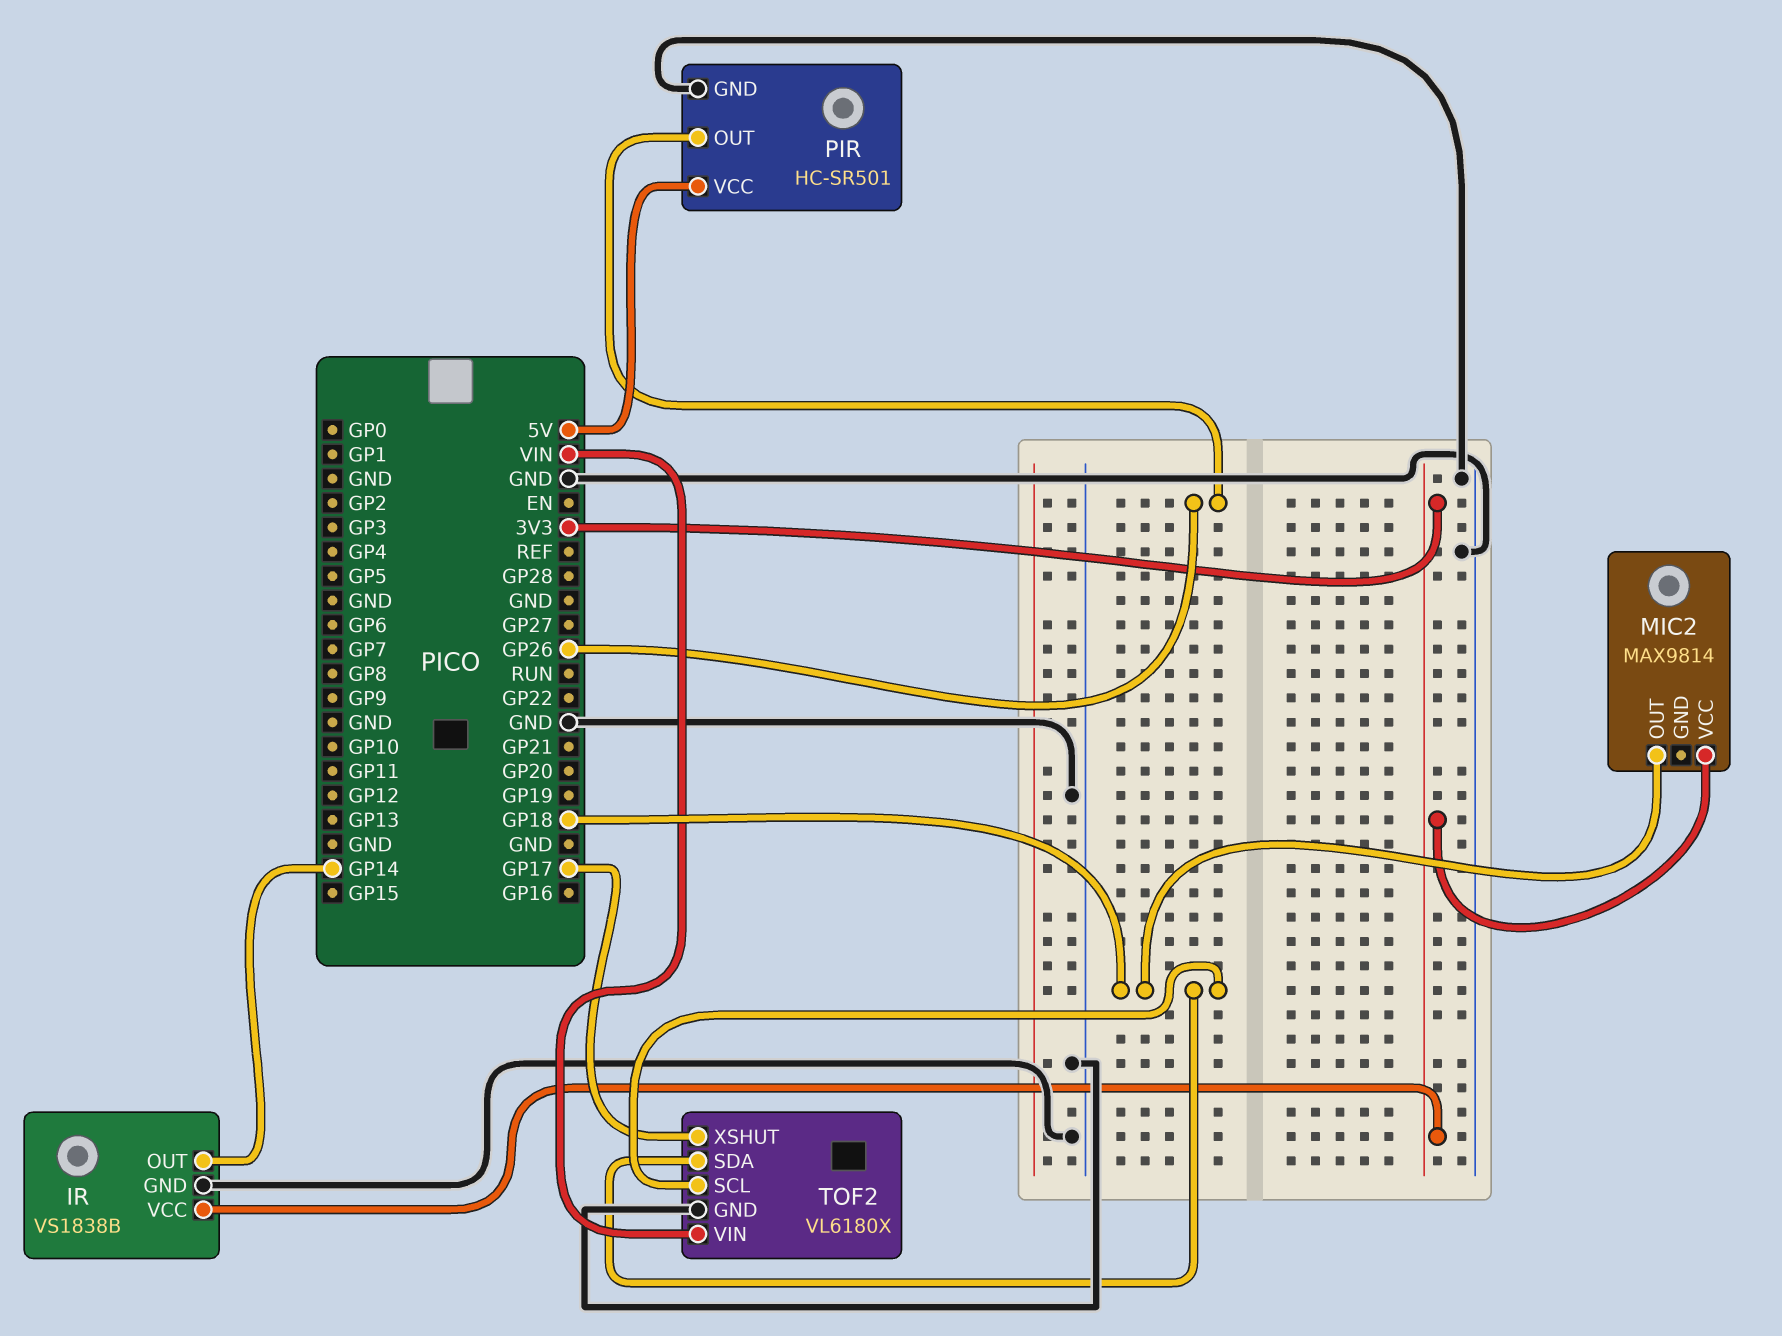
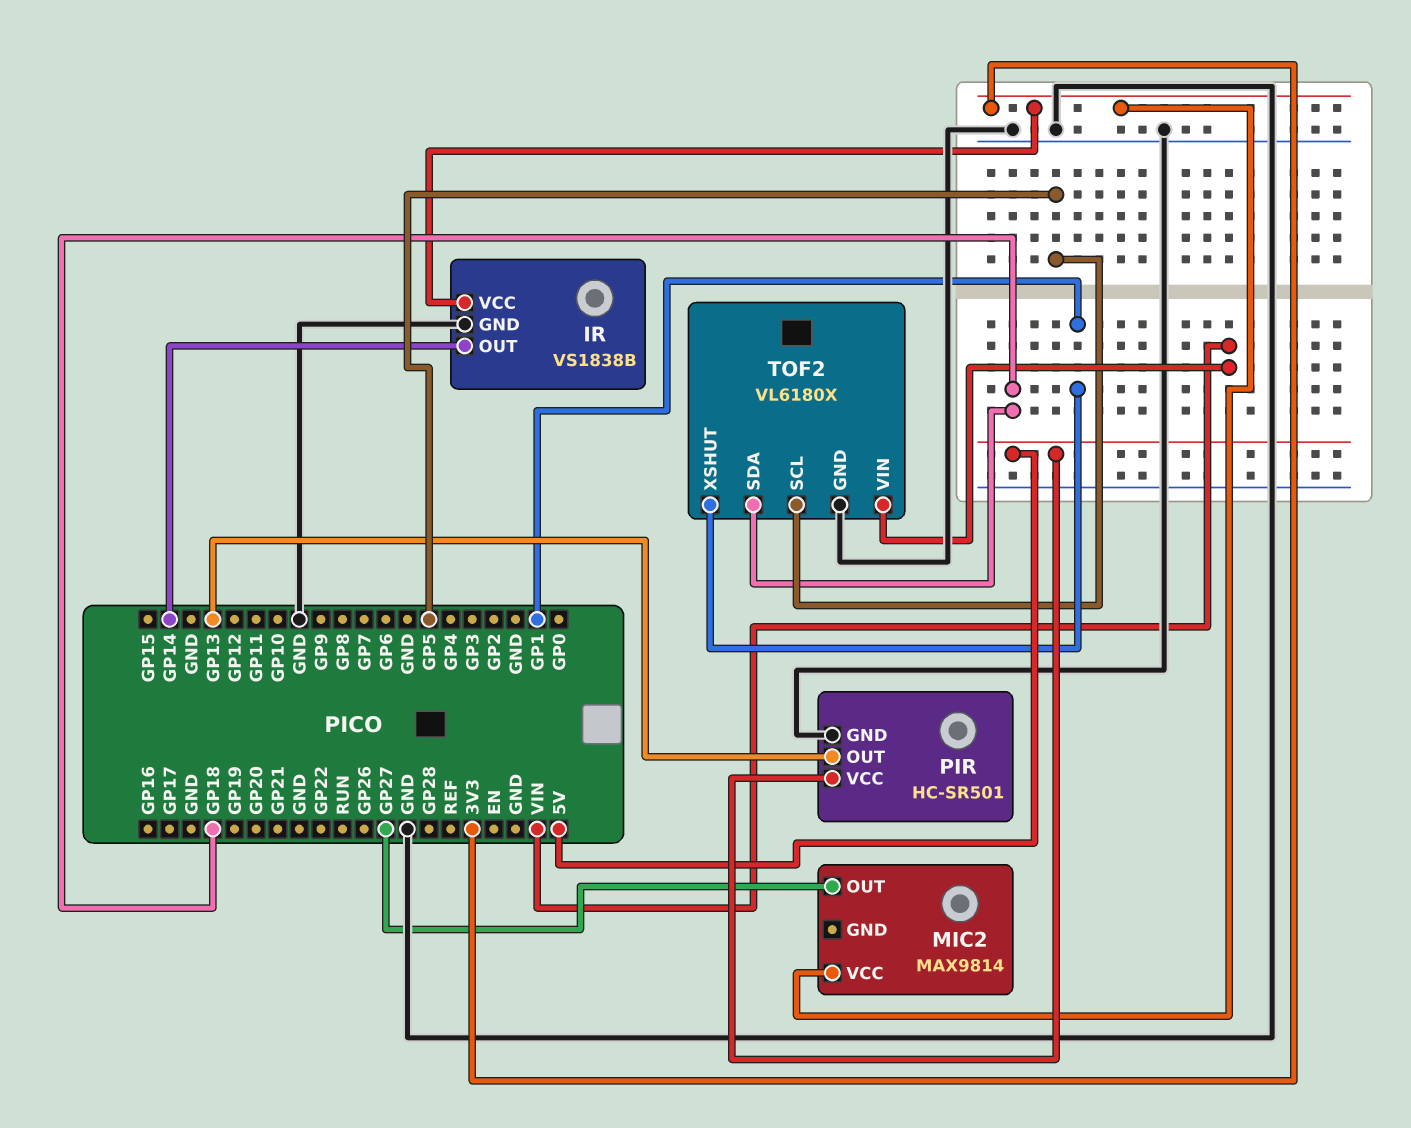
MIC2 pin OUT: GP18 -> GP27
PIR pin OUT: GP26 -> GP13
TOF2 pin SCL: GP18 -> GP5
TOF2 pin XSHUT: GP17 -> GP1

